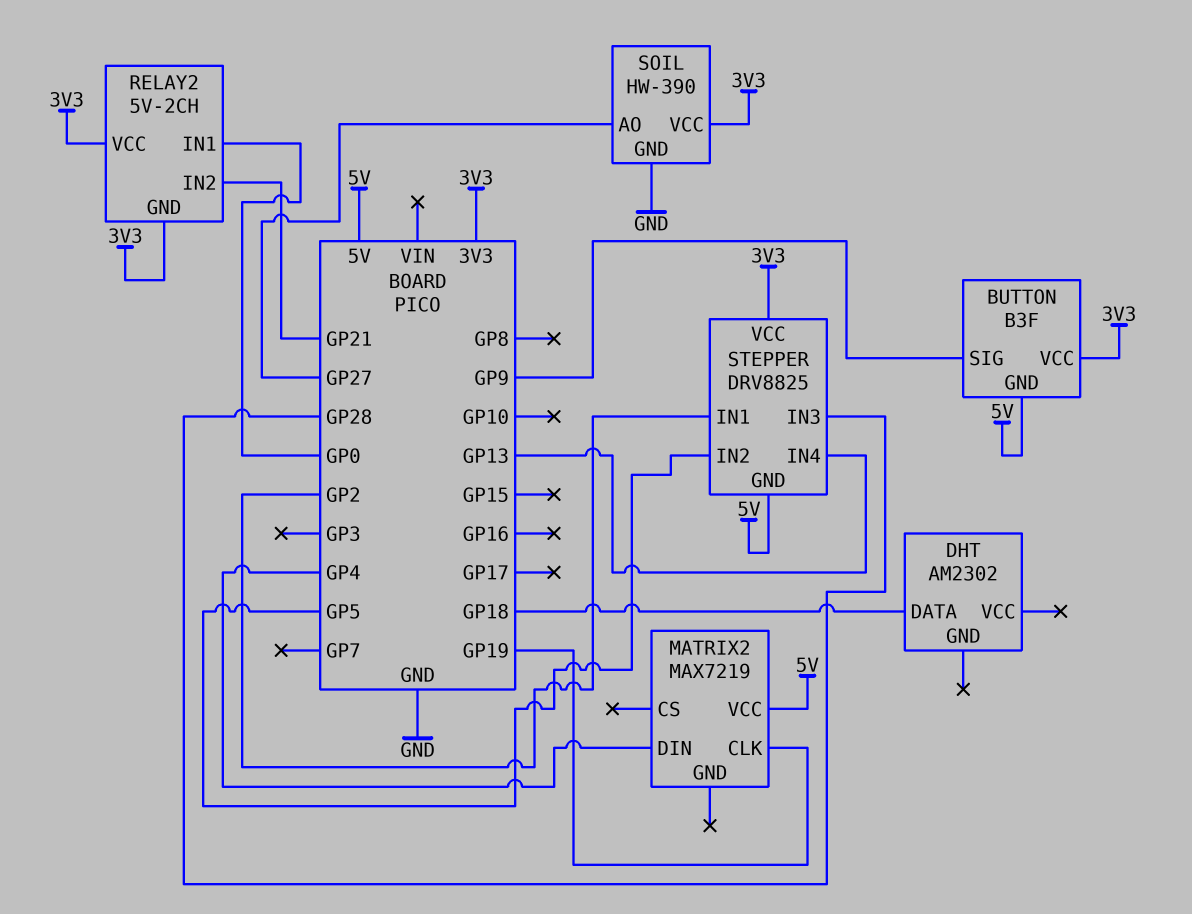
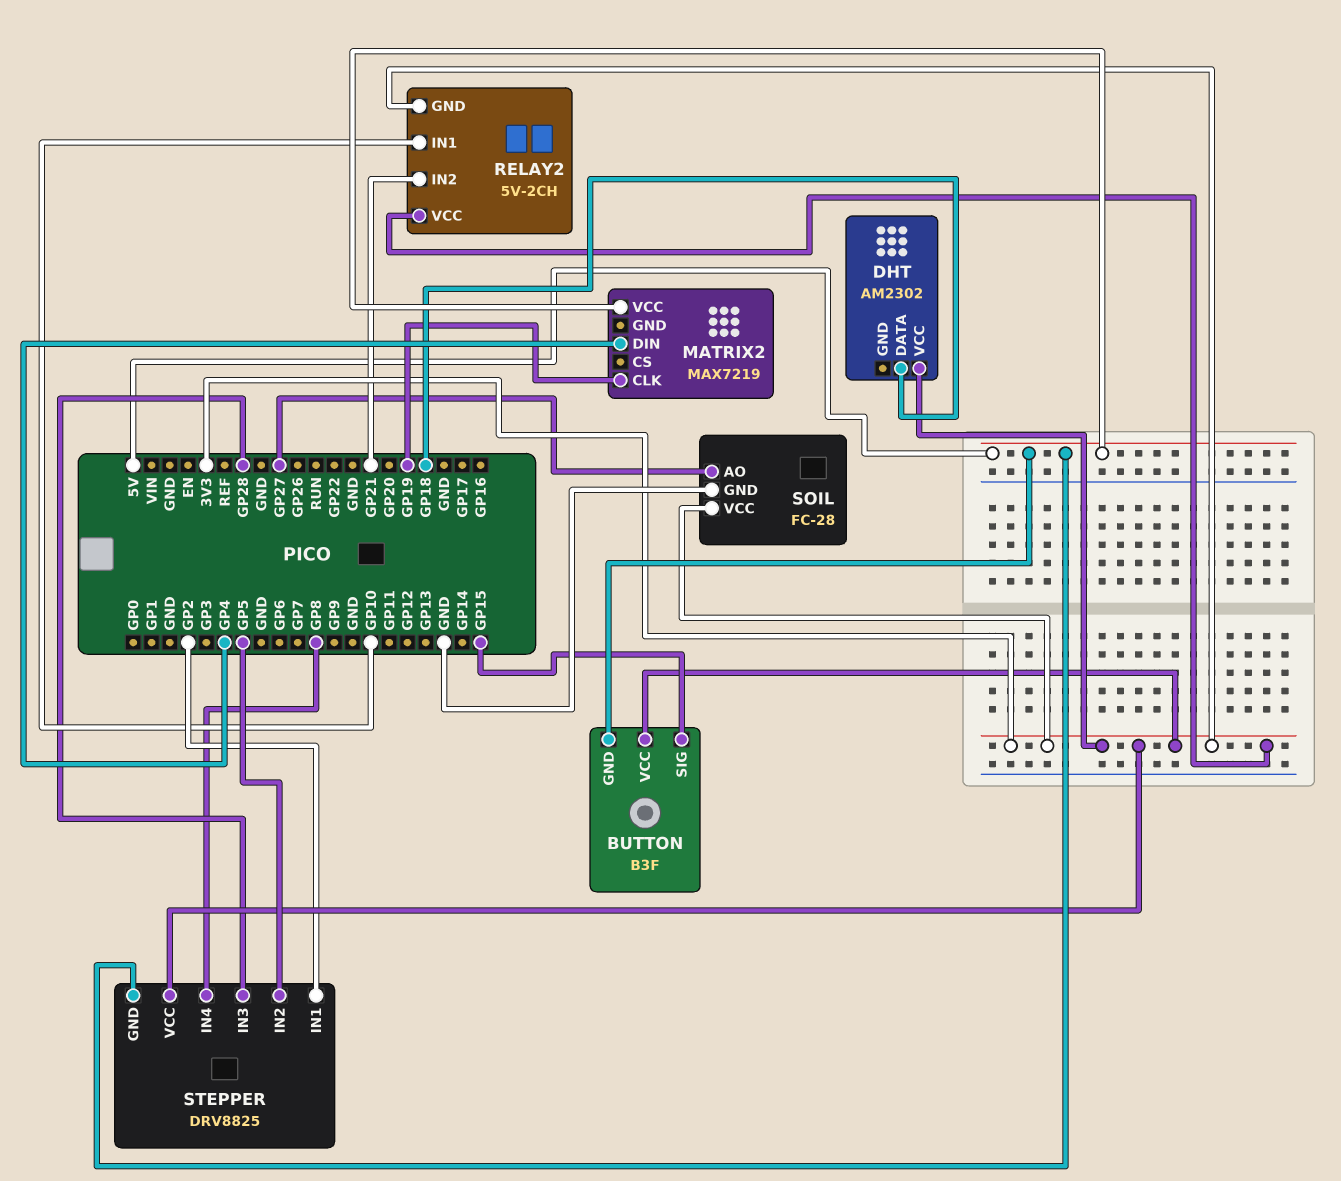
BUTTON pin SIG: GP9 -> GP15
DHT pin VCC: none -> 3V3
RELAY2 pin IN1: GP0 -> GP10
SOIL: HW-390 -> FC-28
STEPPER pin IN4: GP13 -> GP8

